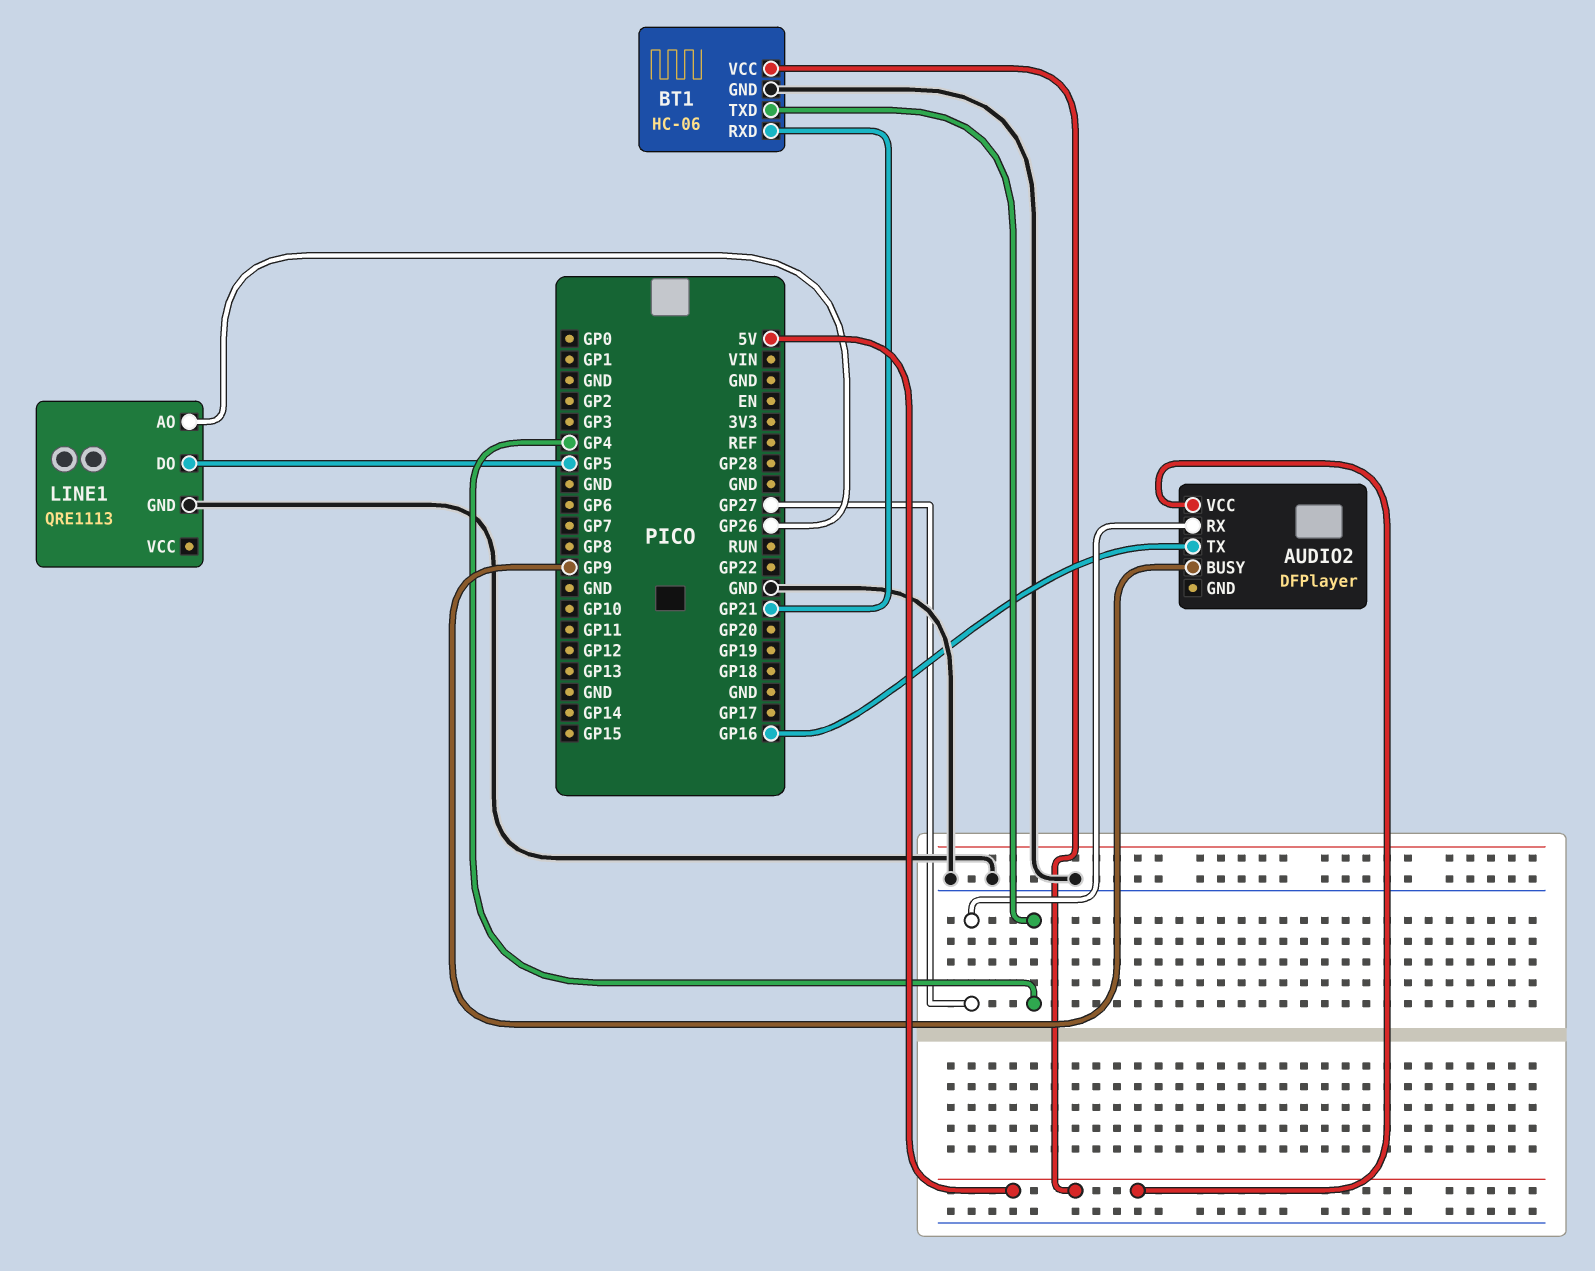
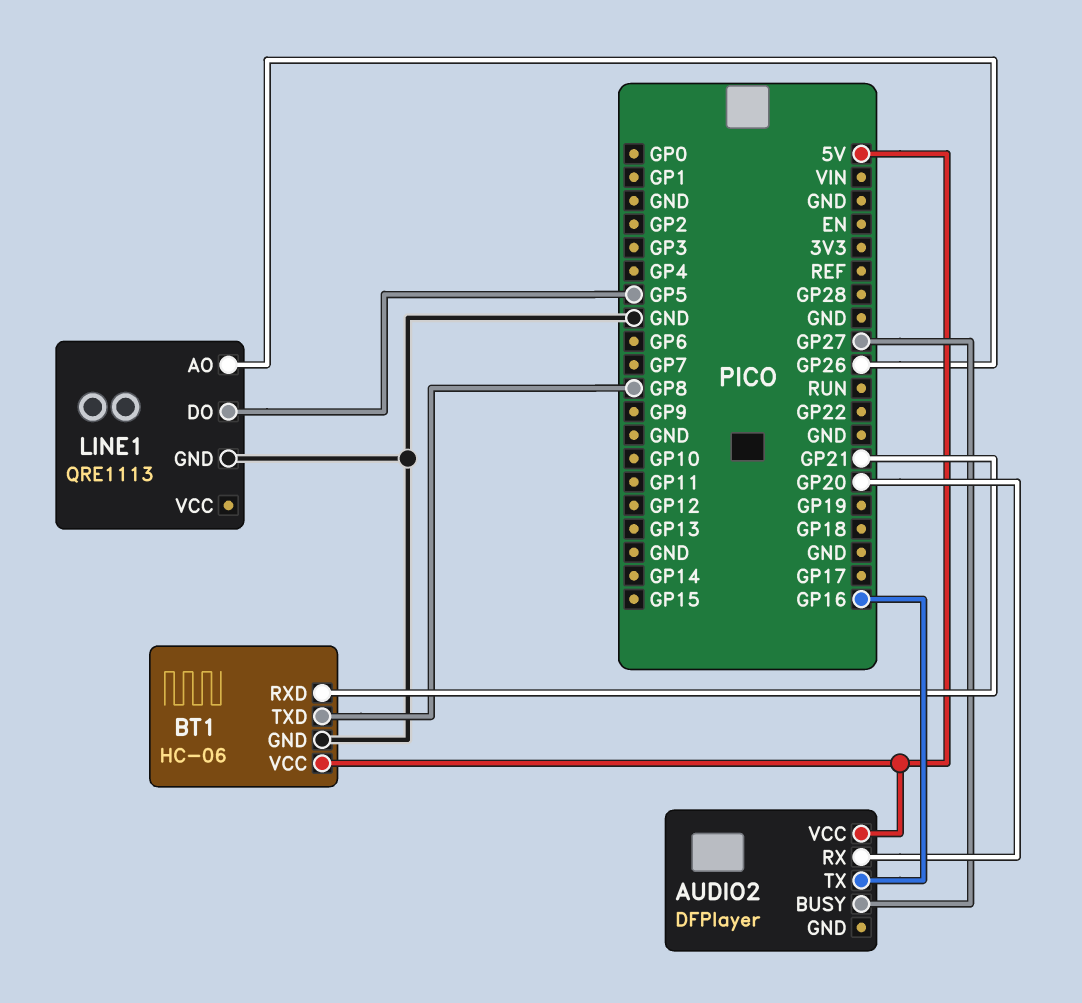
AUDIO2 pin BUSY: GP9 -> GP27
AUDIO2 pin RX: GP27 -> GP20
BT1 pin TXD: GP4 -> GP8

